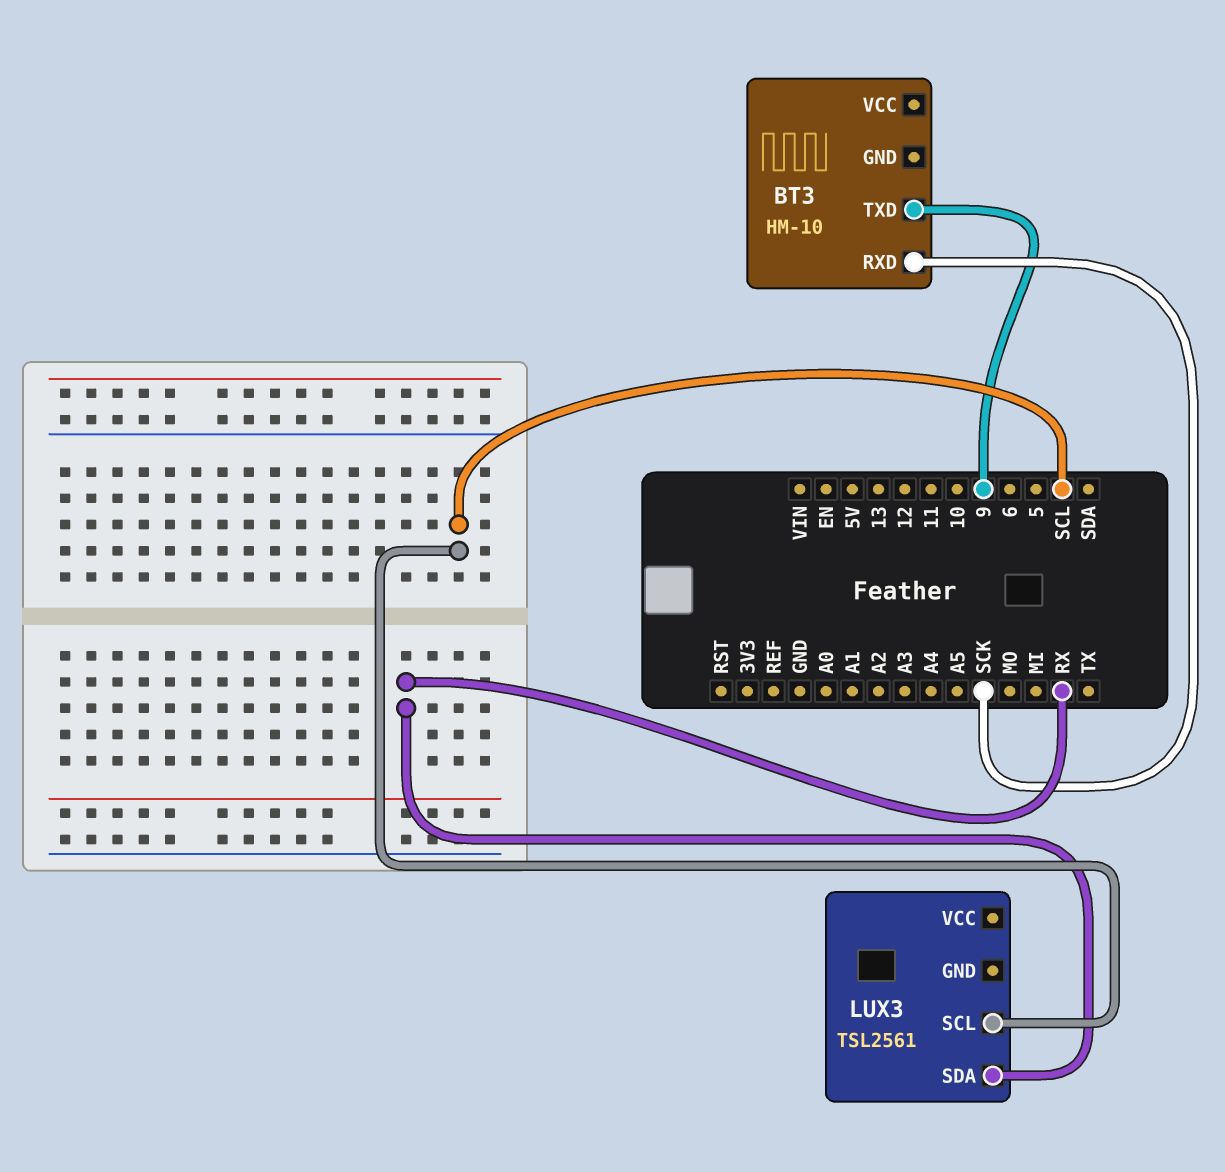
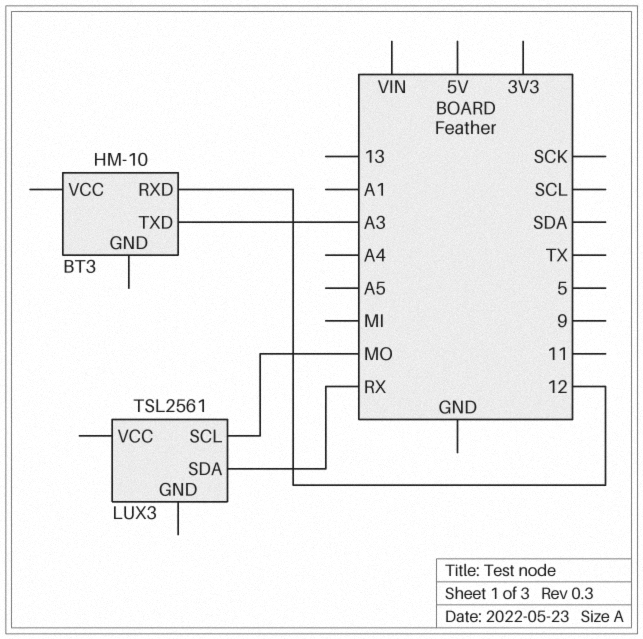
BT3 pin RXD: SCK -> 12
BT3 pin TXD: 9 -> A3
LUX3 pin SCL: SCL -> MO

